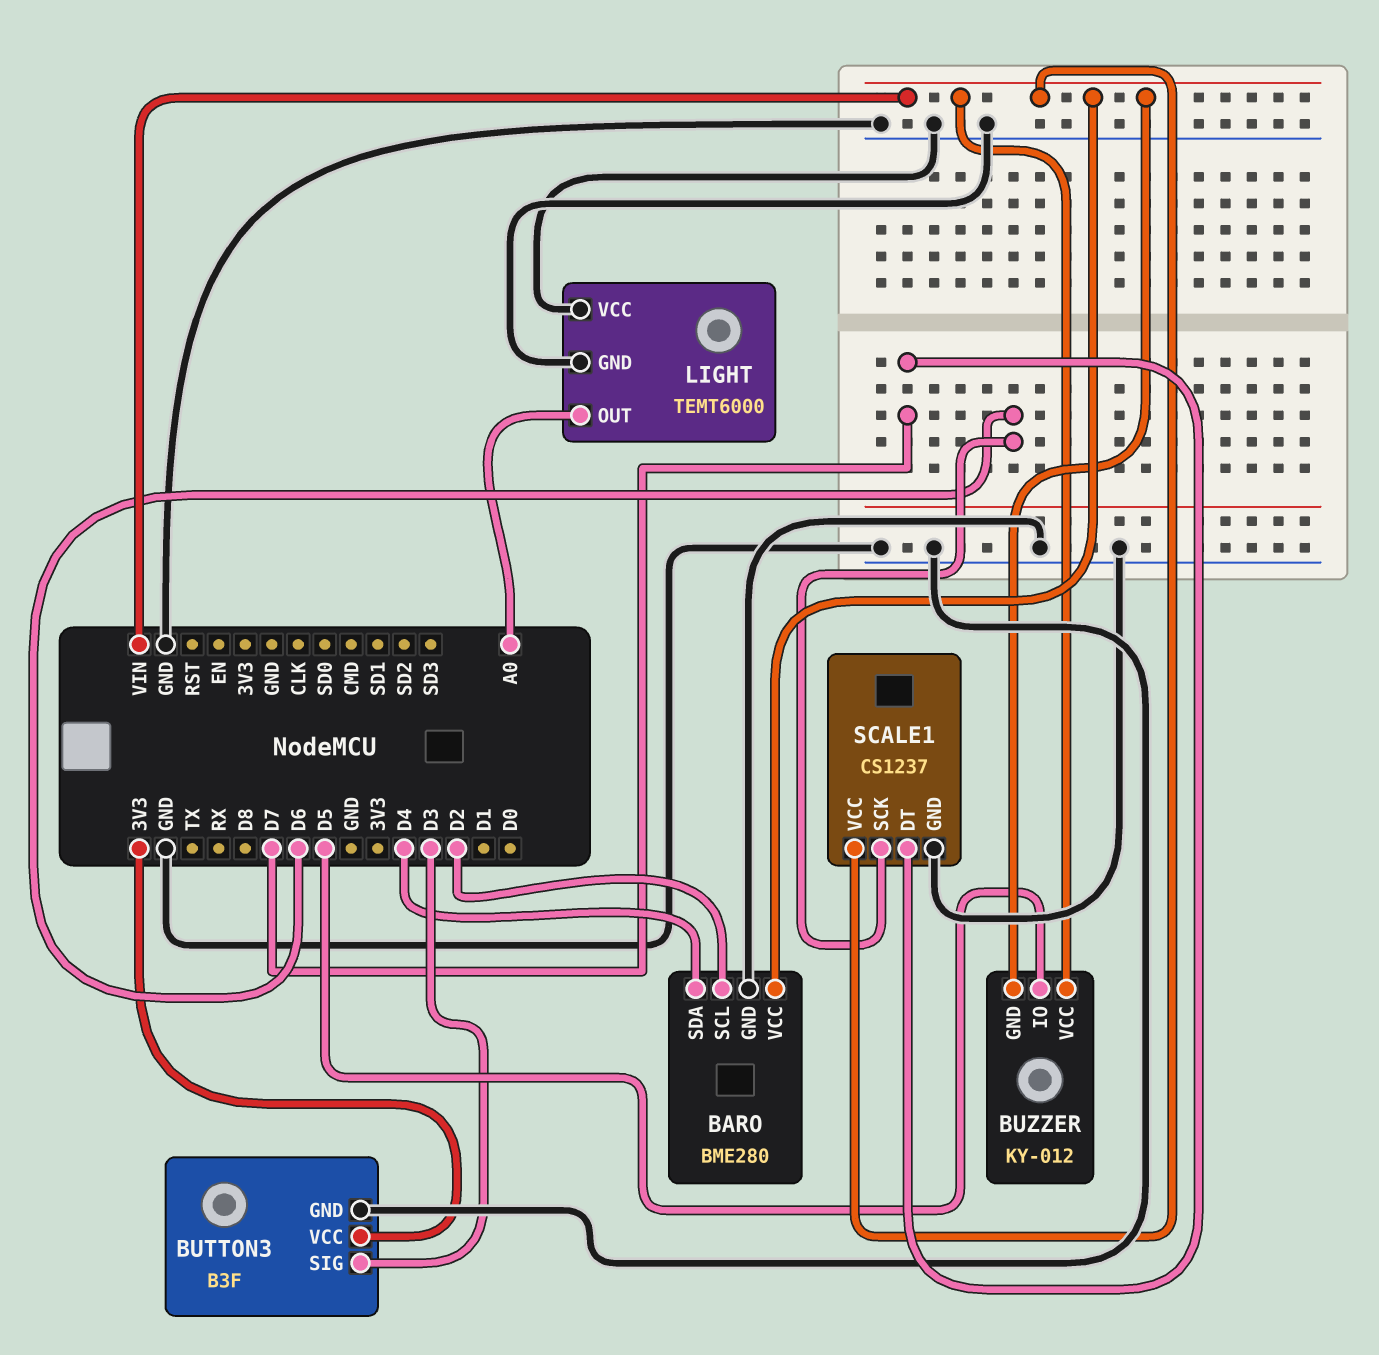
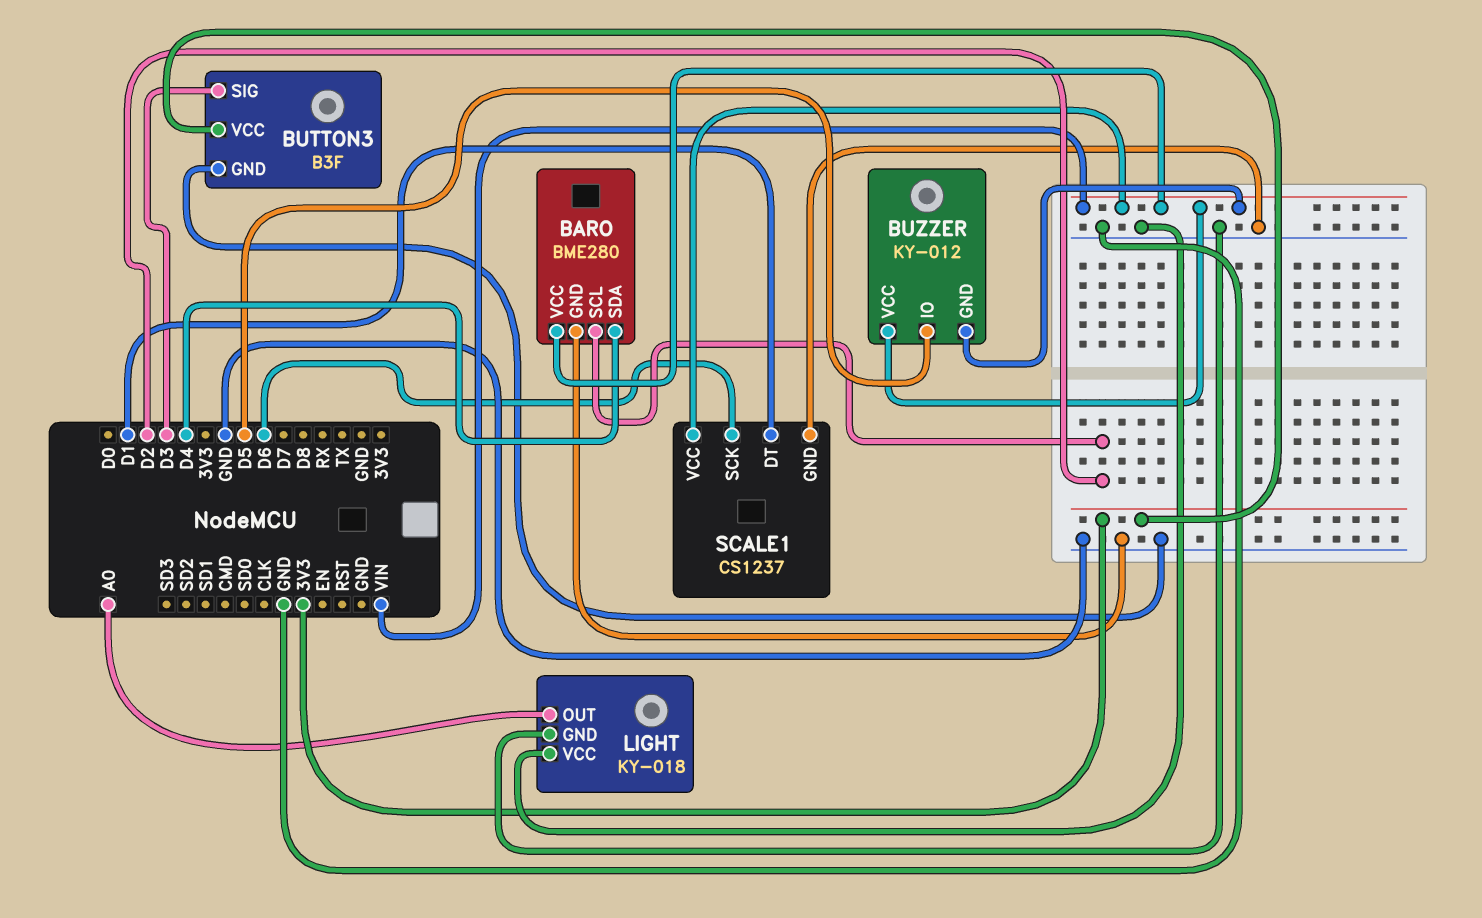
LIGHT: TEMT6000 -> KY-018
SCALE1 pin DT: D7 -> D1

